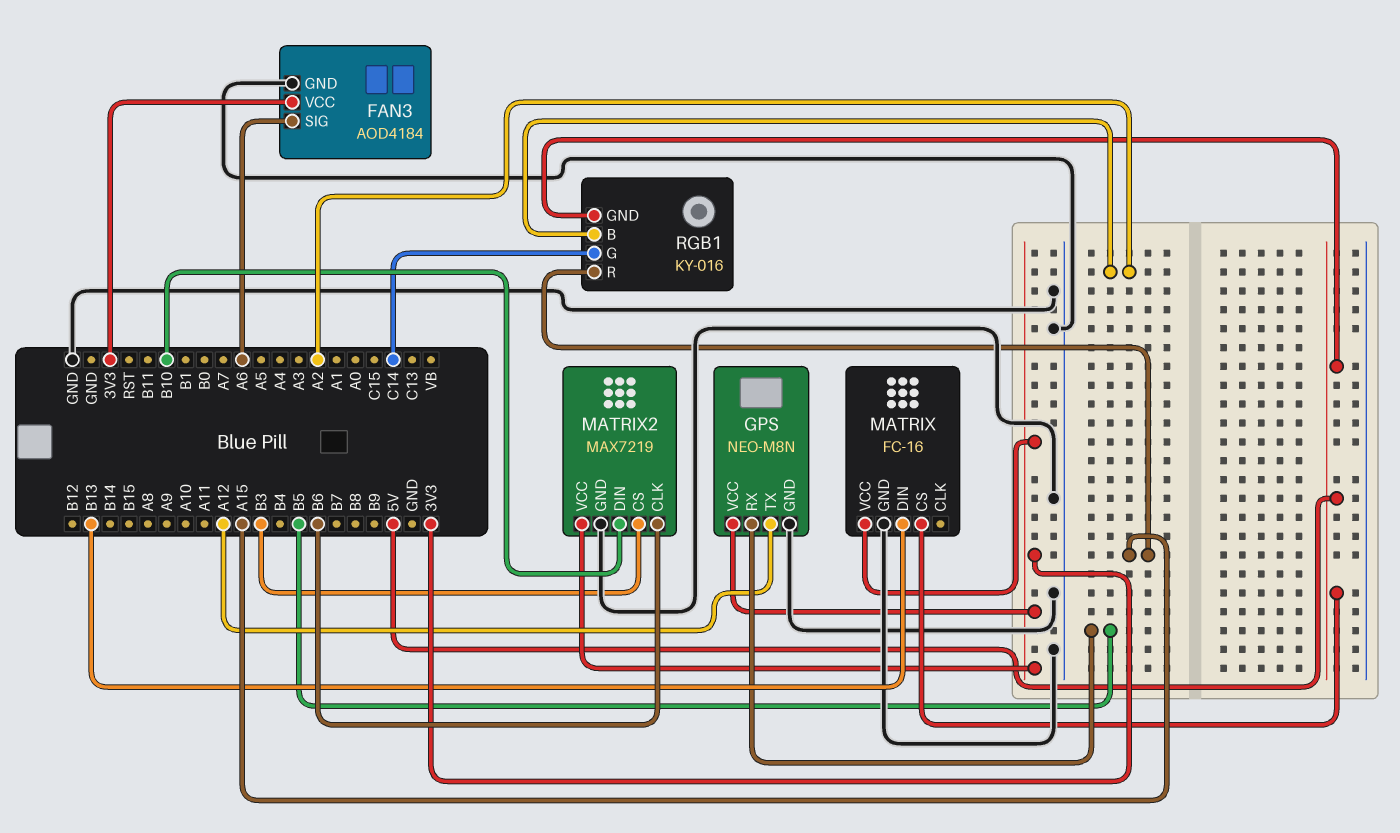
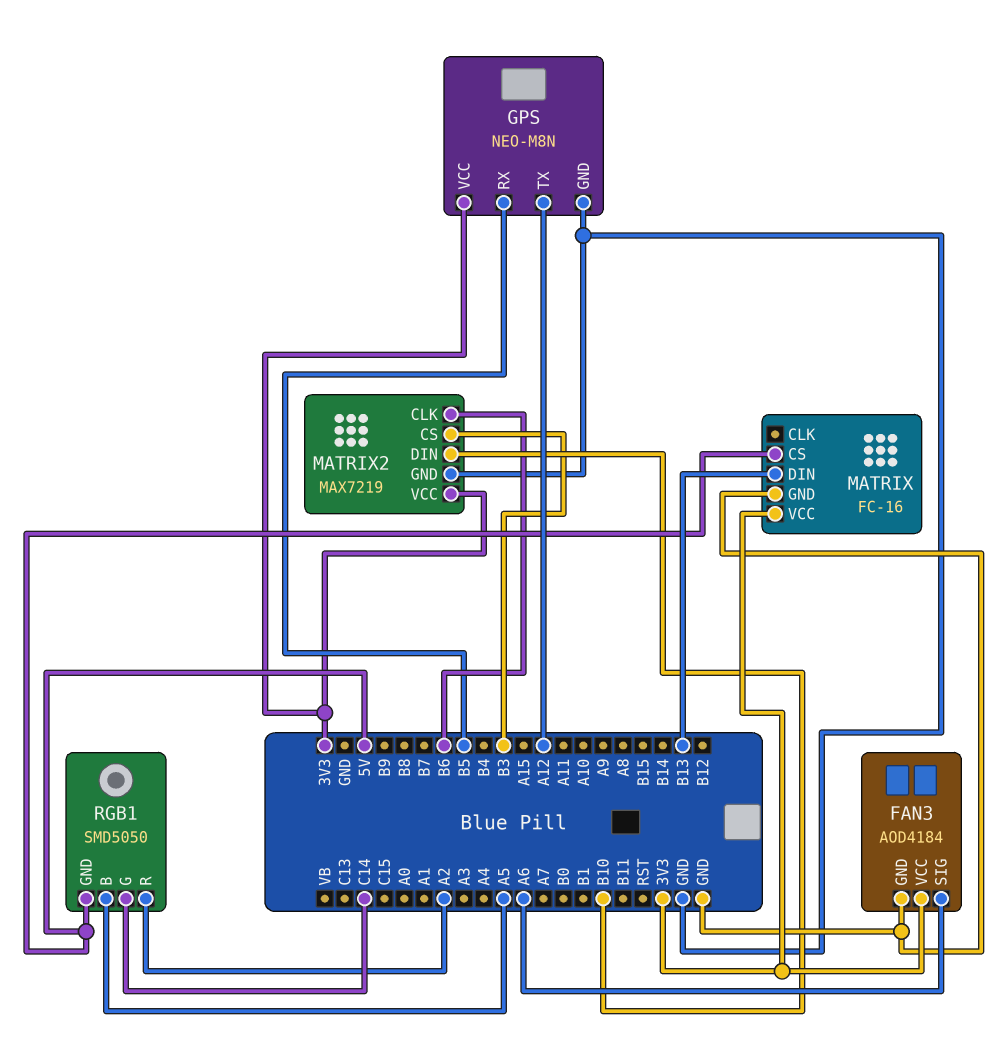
RGB1: KY-016 -> SMD5050
RGB1 pin B: A2 -> A5
RGB1 pin R: A15 -> A2

